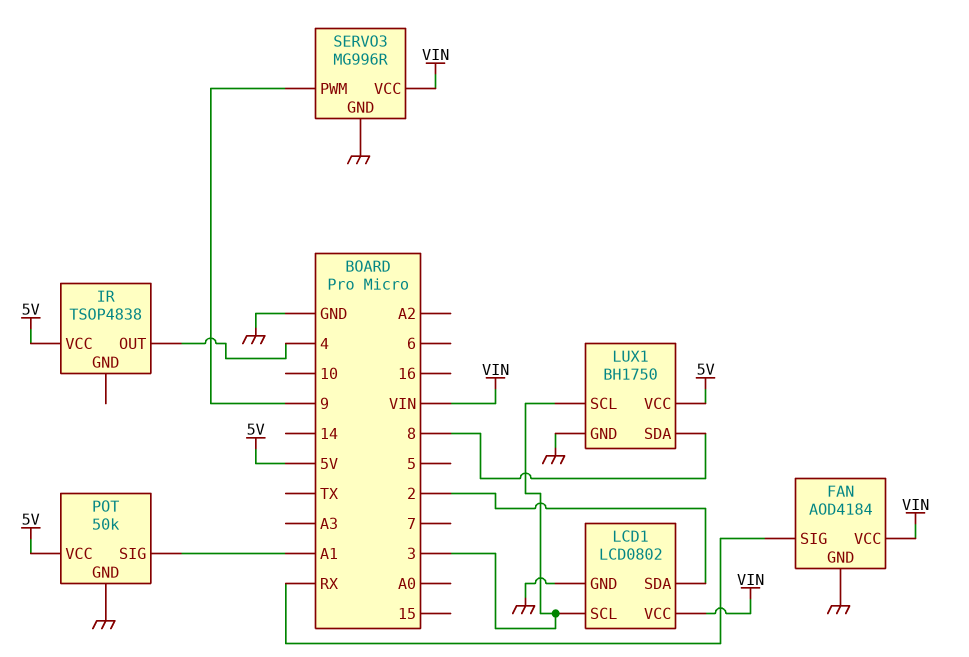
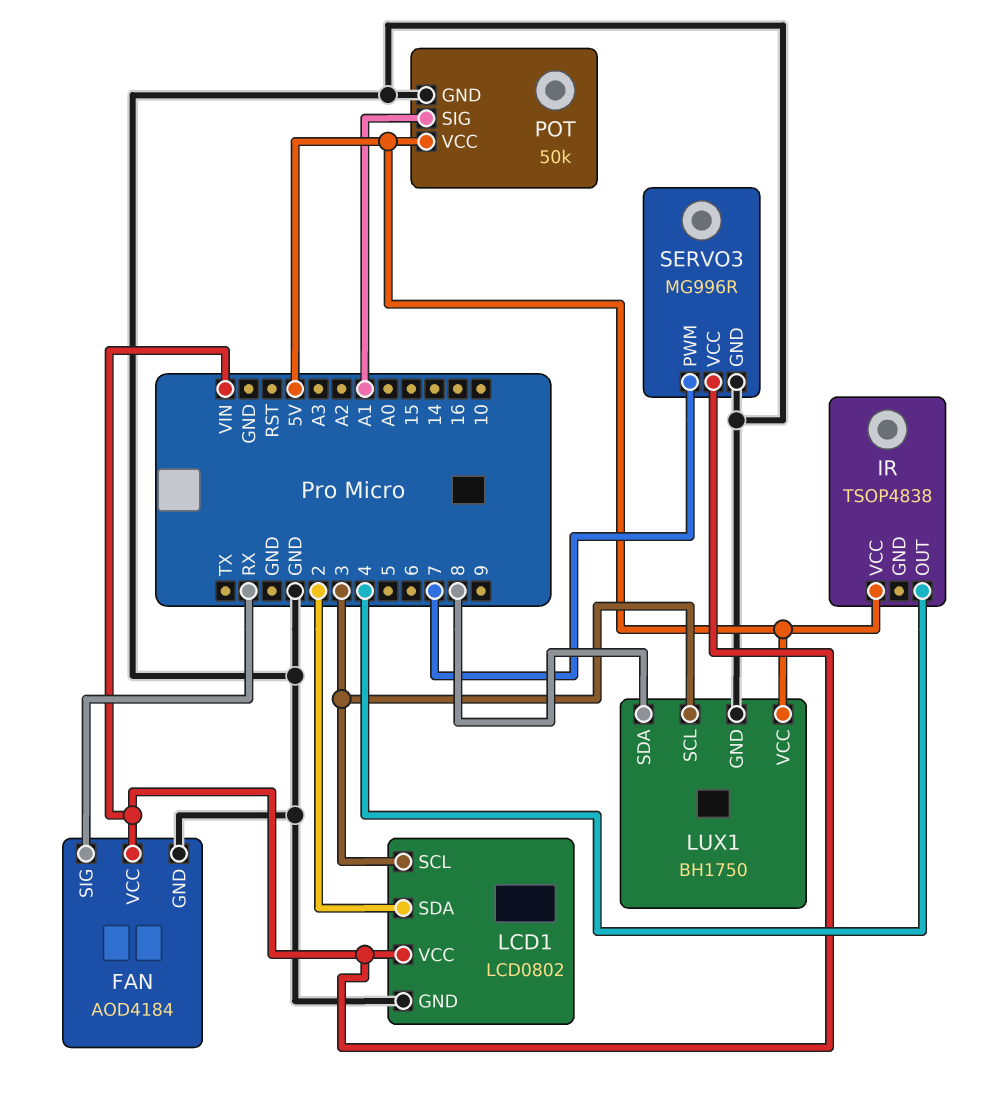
SERVO3 pin PWM: 9 -> 7

